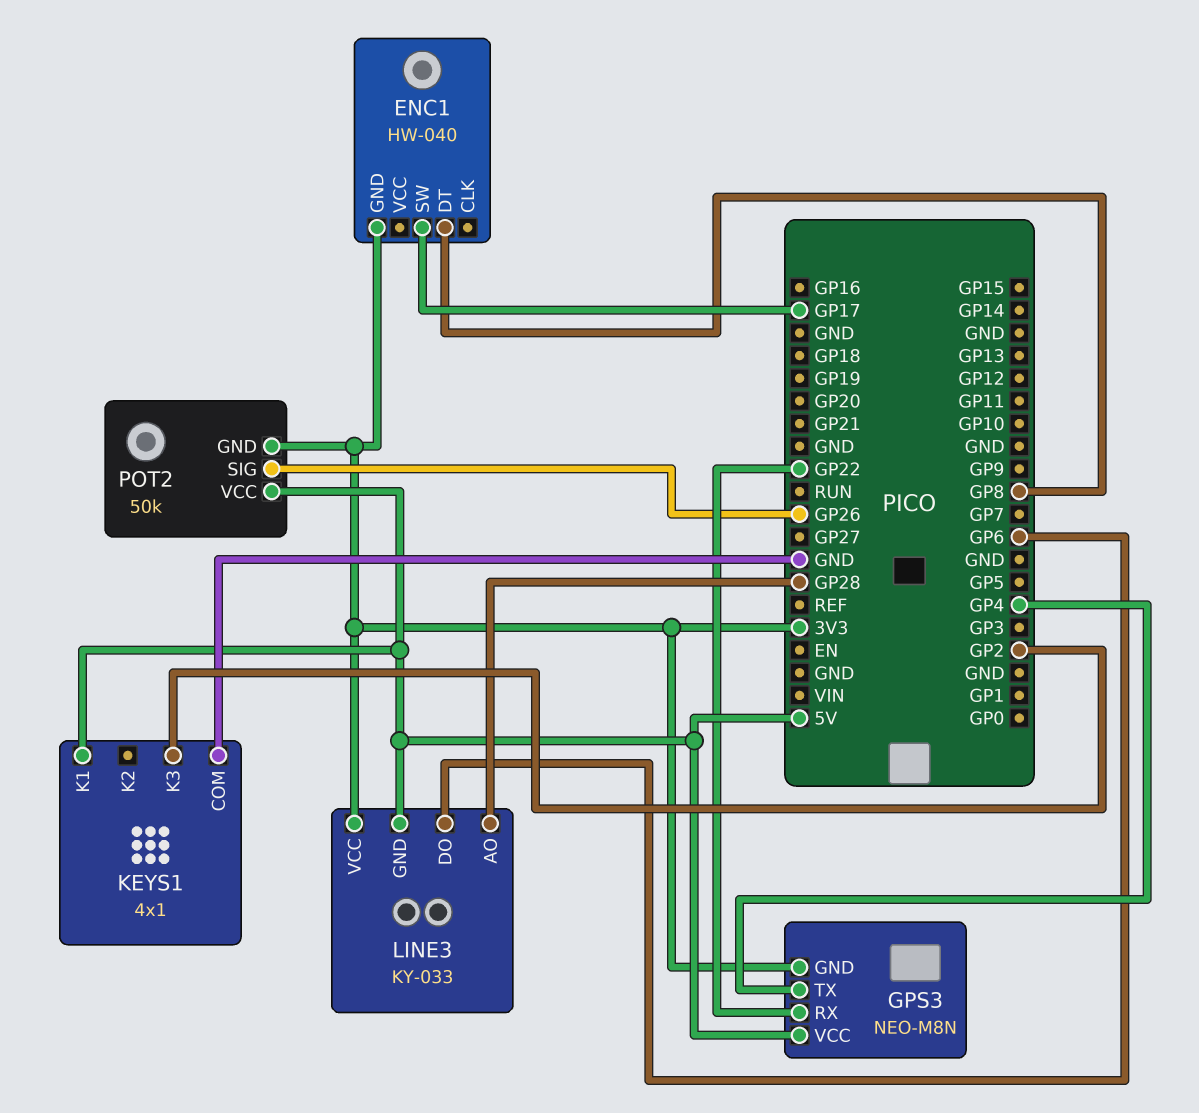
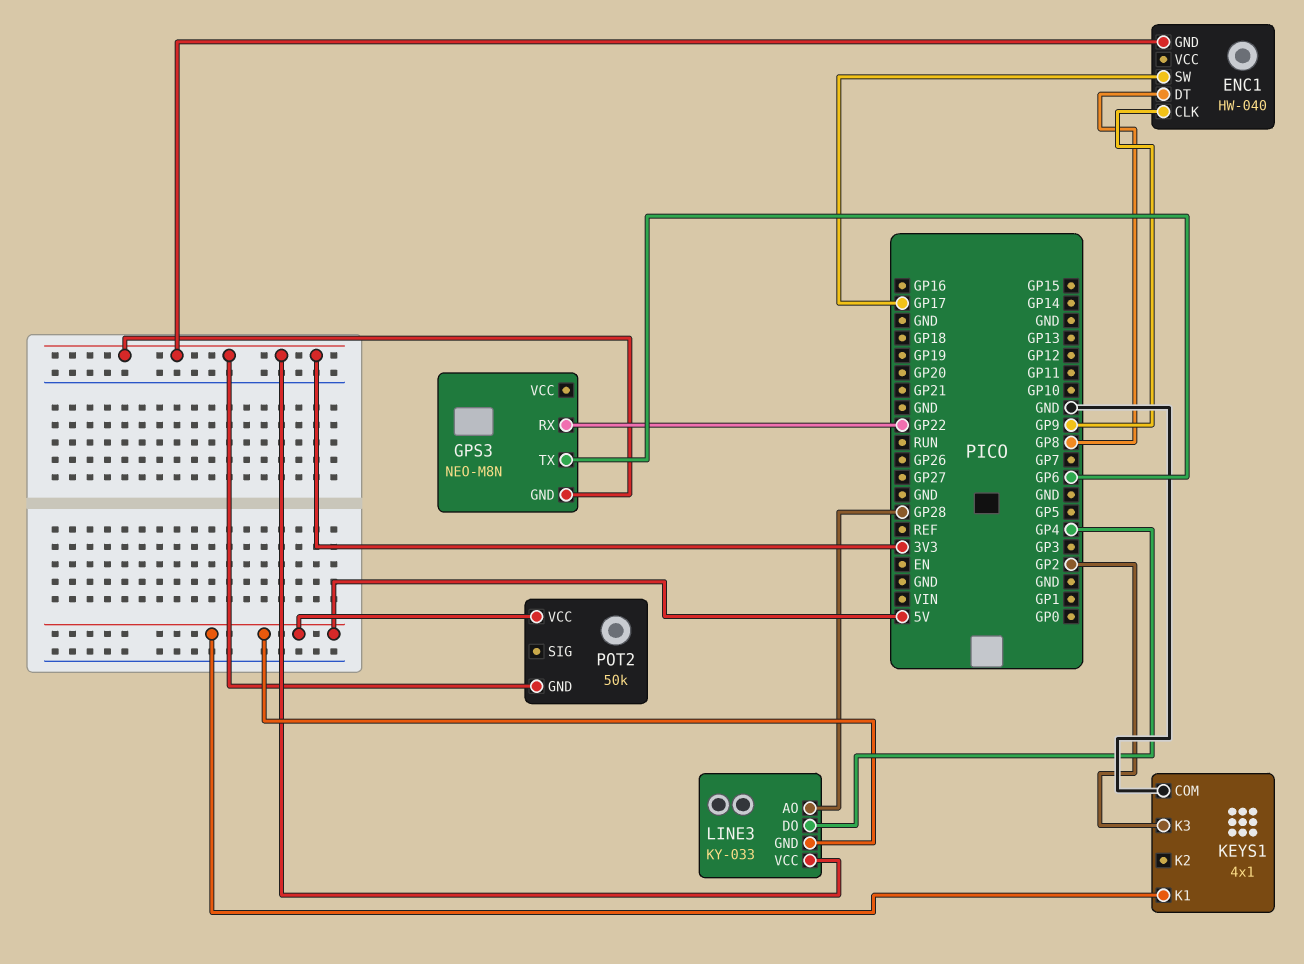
ENC1 pin CLK: none -> GP9
GPS3 pin TX: GP4 -> GP6
GPS3 pin VCC: 5V -> none
LINE3 pin DO: GP6 -> GP4
POT2 pin SIG: GP26 -> none

